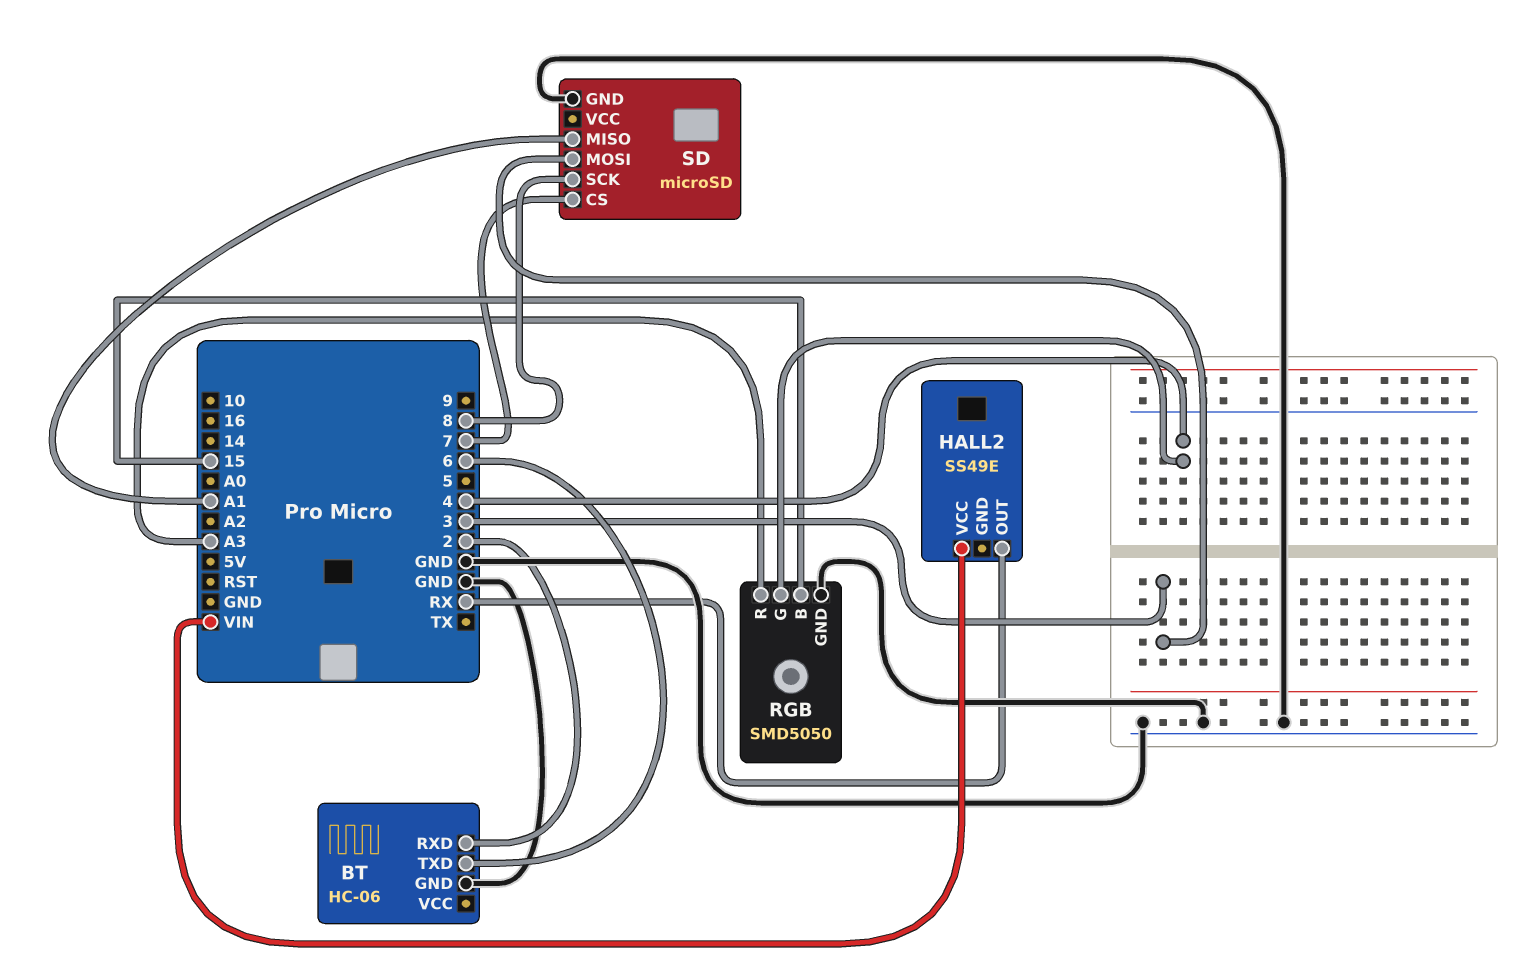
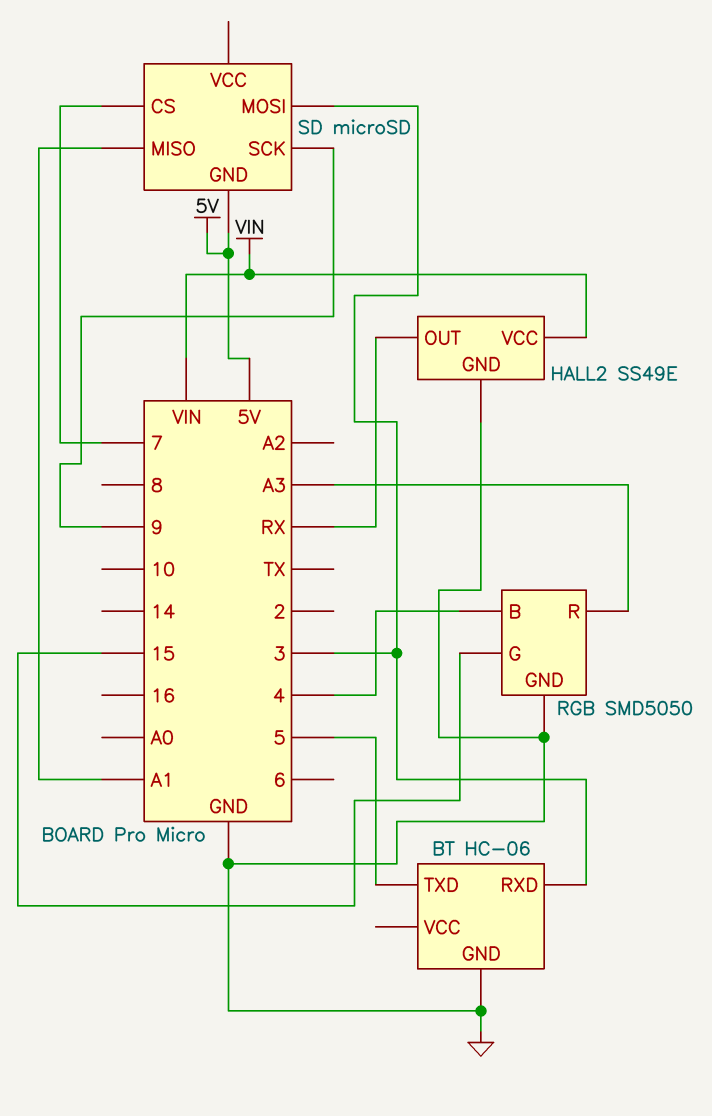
BT pin RXD: 2 -> 3
BT pin TXD: 6 -> 5
HALL2 pin GND: none -> GND
RGB pin B: 15 -> 4
RGB pin G: 4 -> 15
SD pin GND: GND -> 5V
SD pin SCK: 8 -> 9

